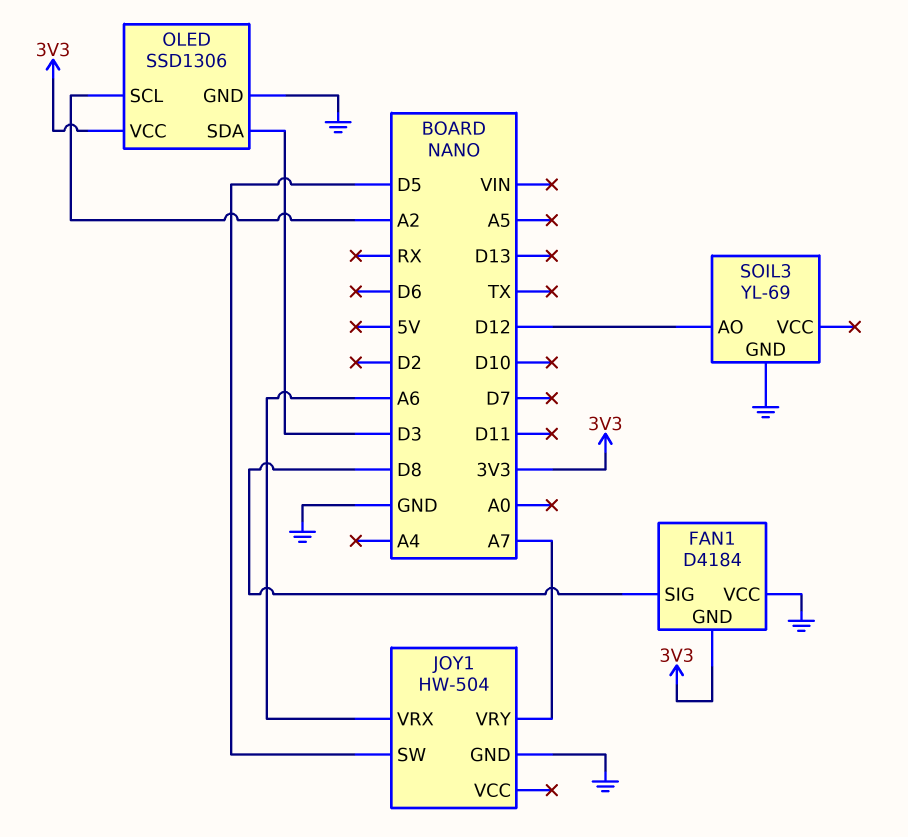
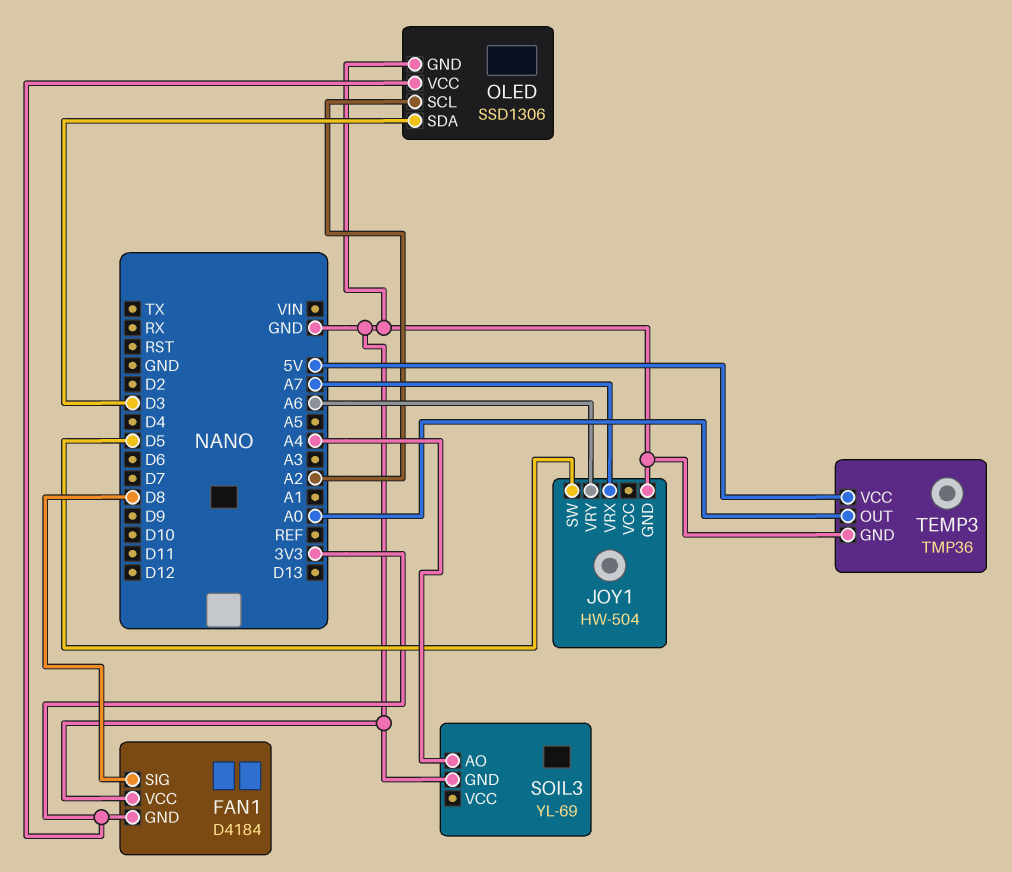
JOY1 pin VRX: A6 -> A7
JOY1 pin VRY: A7 -> A6
SOIL3 pin AO: D12 -> A4
TEMP3: none -> TMP36
TEMP3 pin GND: none -> GND
TEMP3 pin OUT: none -> A0
TEMP3 pin VCC: none -> 5V

